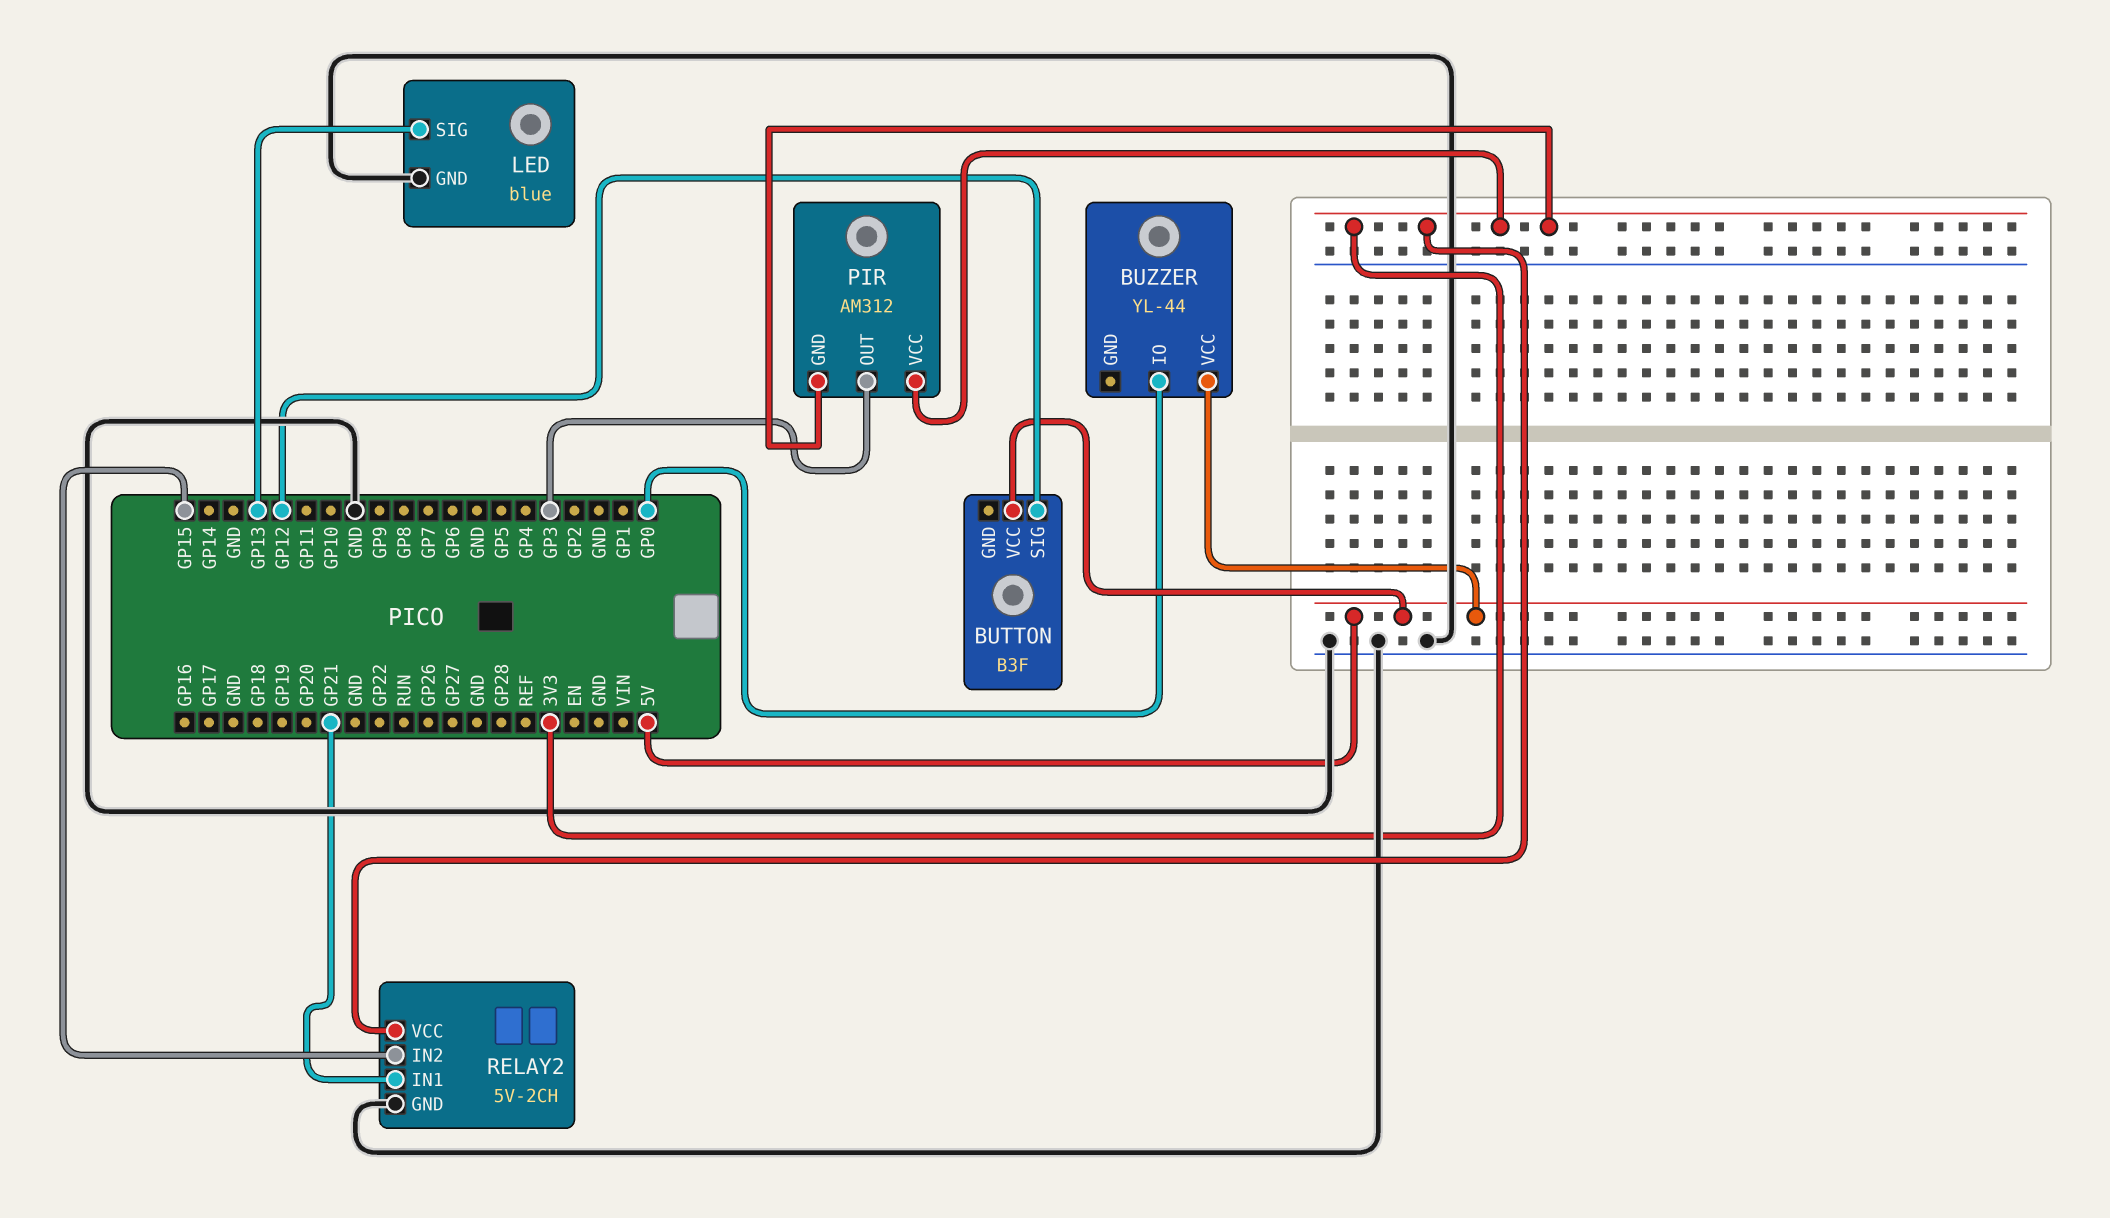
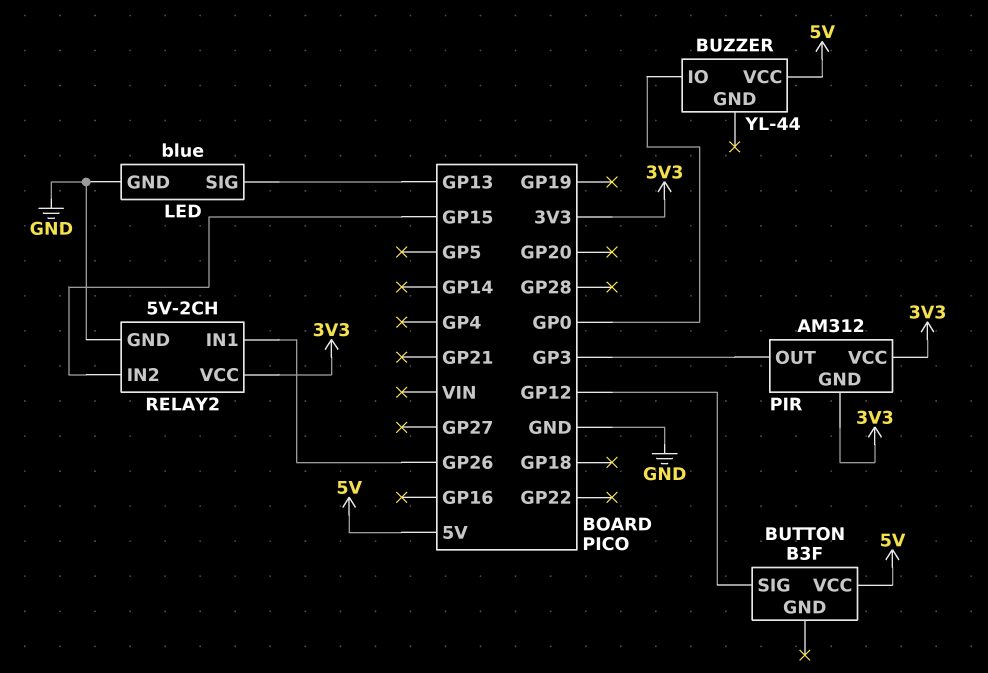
RELAY2 pin IN1: GP21 -> GP26

